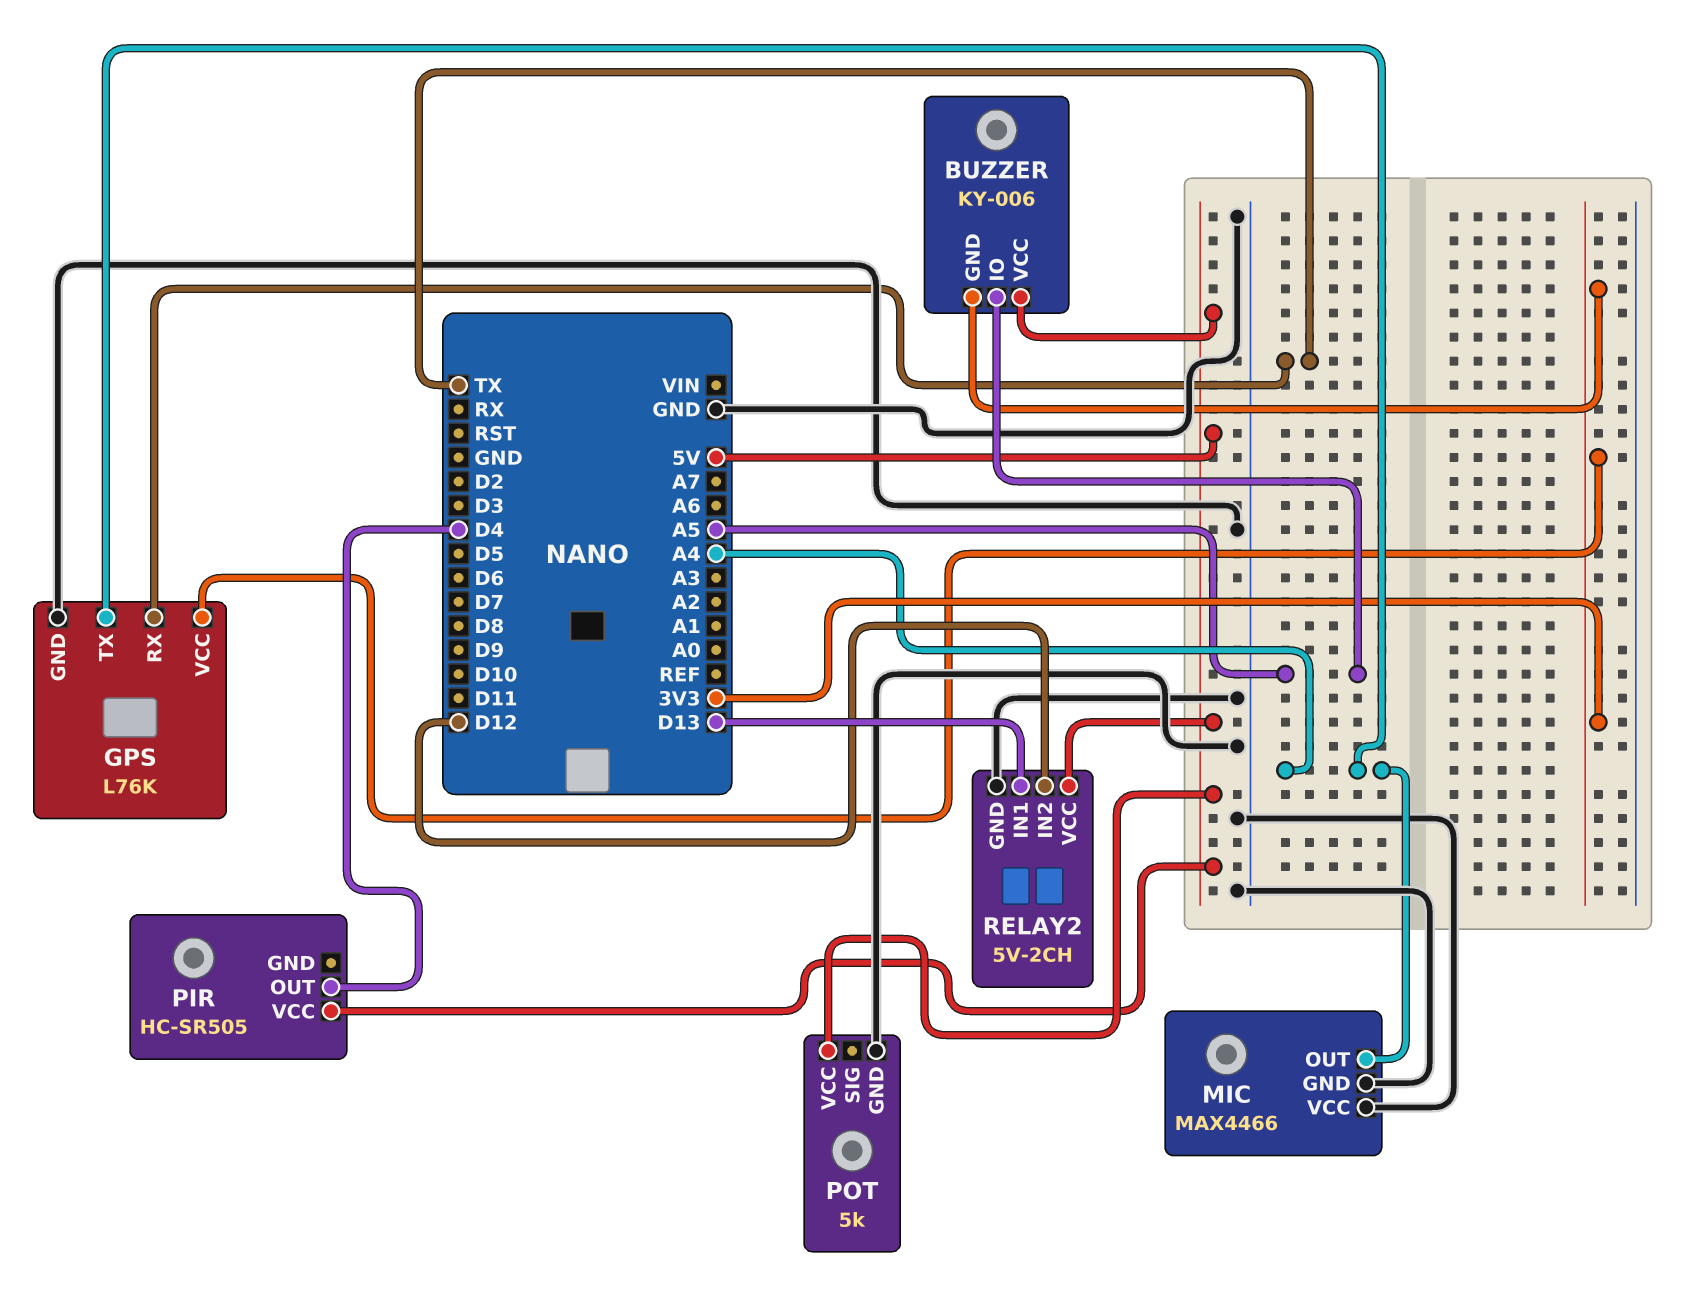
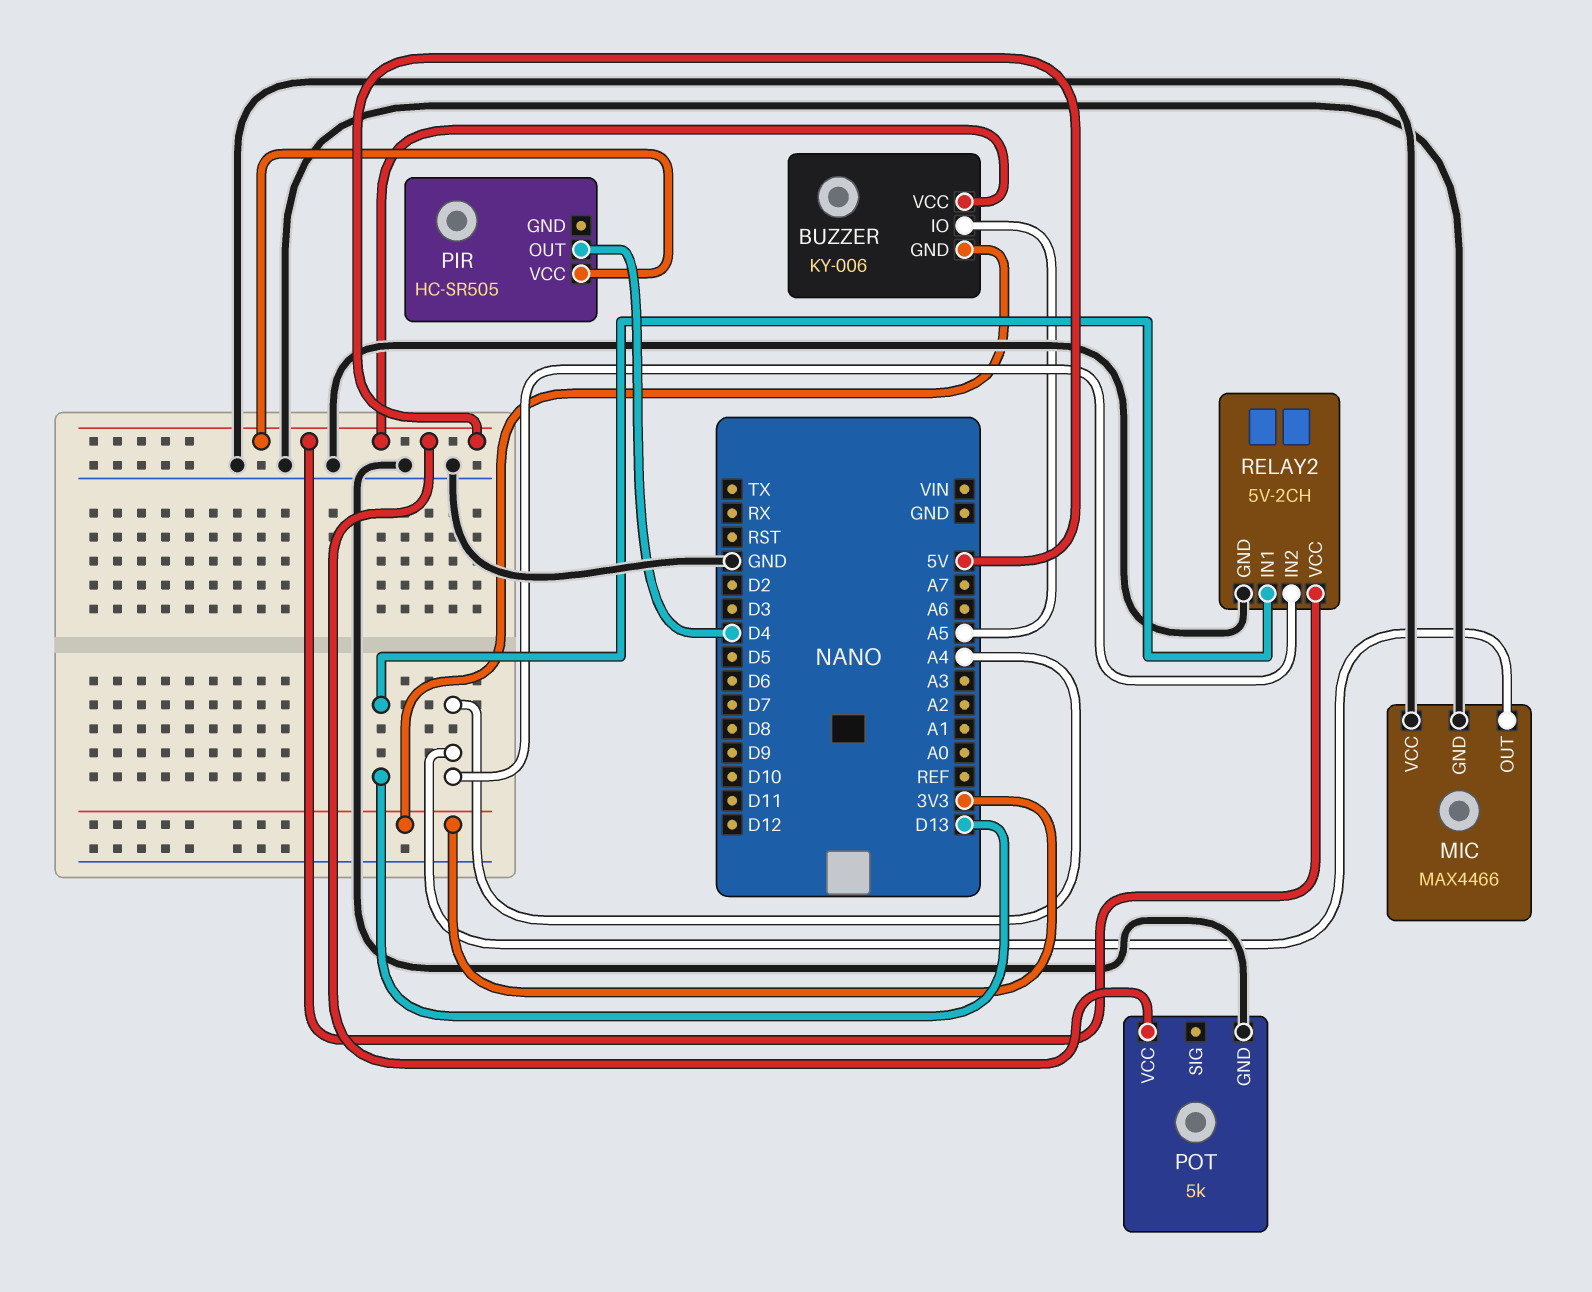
GPS: L76K -> none
GPS pin GND: GND -> none
GPS pin RX: TX -> none
GPS pin TX: A4 -> none
GPS pin VCC: 3V3 -> none
RELAY2 pin IN2: D12 -> A4

